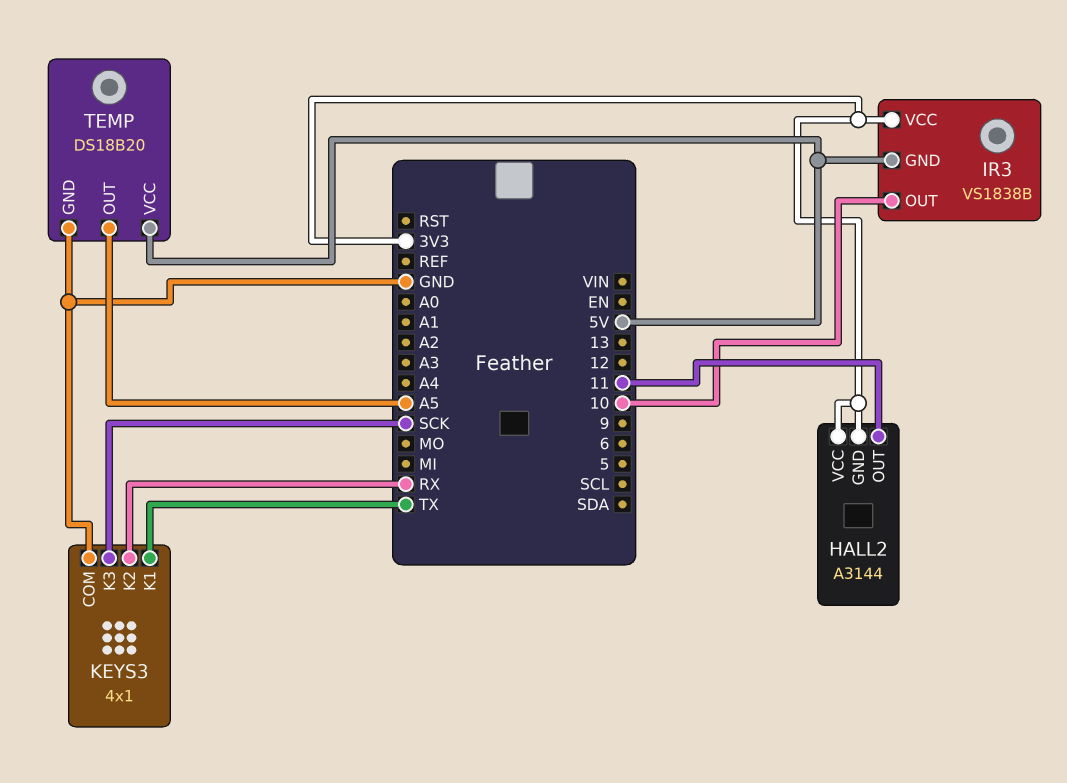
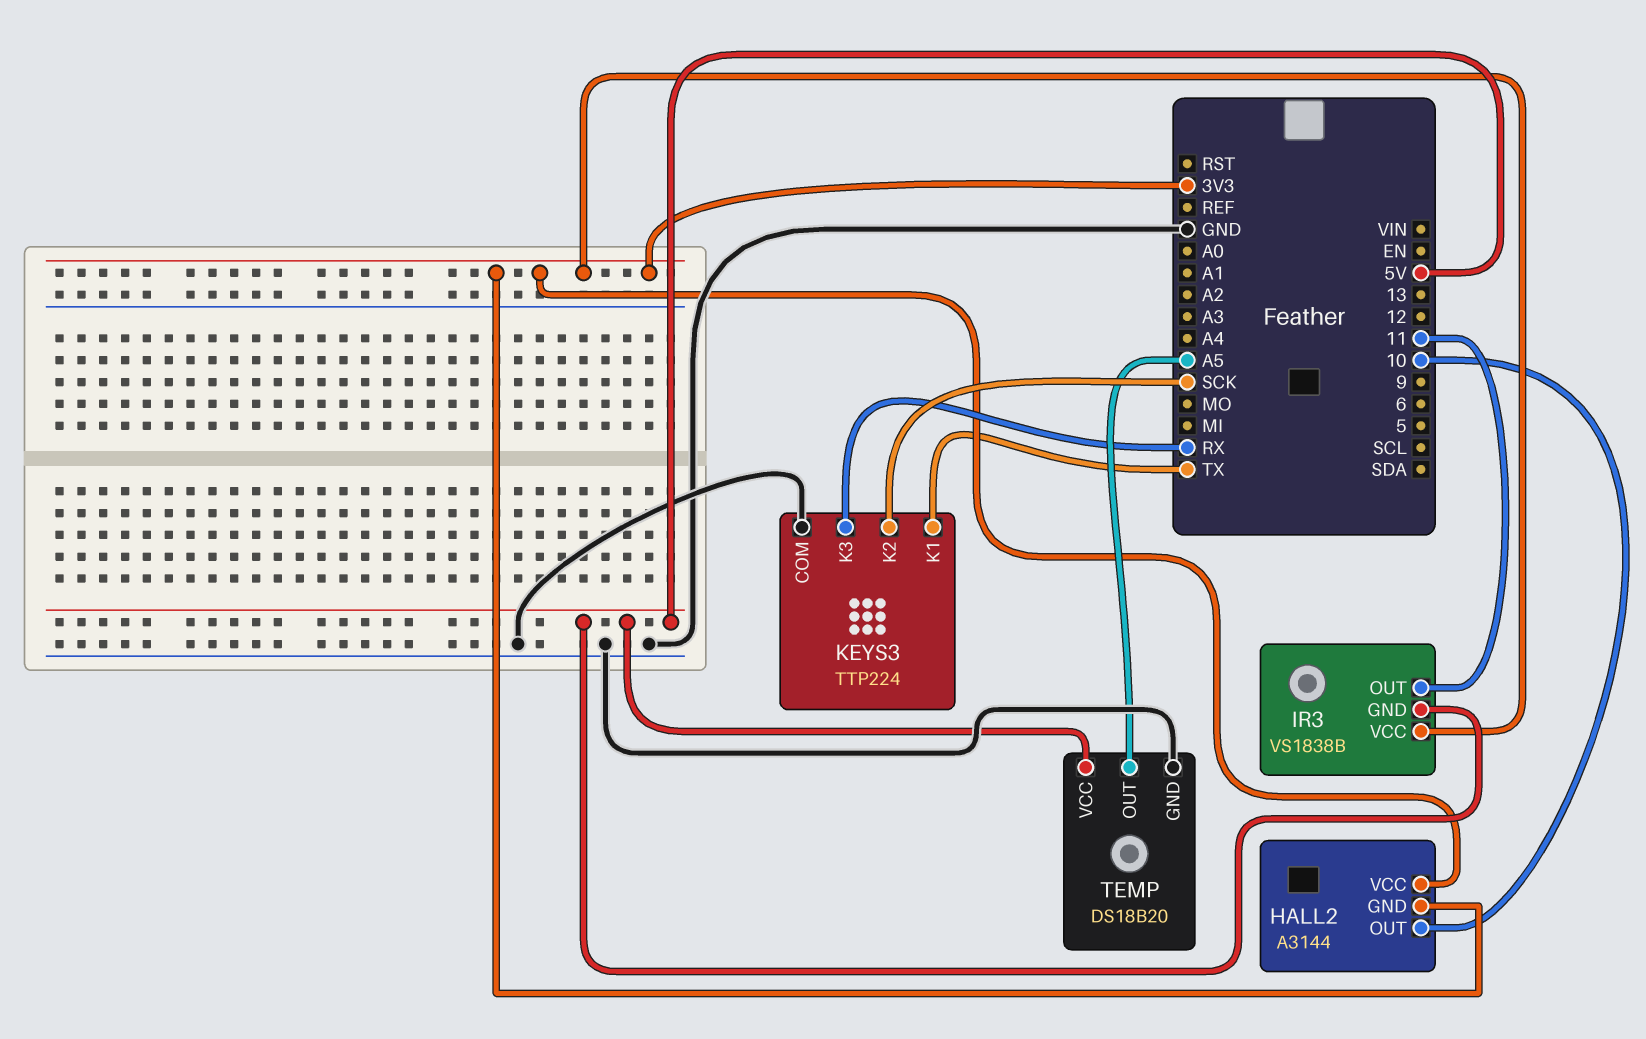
HALL2 pin OUT: 11 -> 10
IR3 pin OUT: 10 -> 11
KEYS3: 4x1 -> TTP224
KEYS3 pin K2: RX -> SCK
KEYS3 pin K3: SCK -> RX

